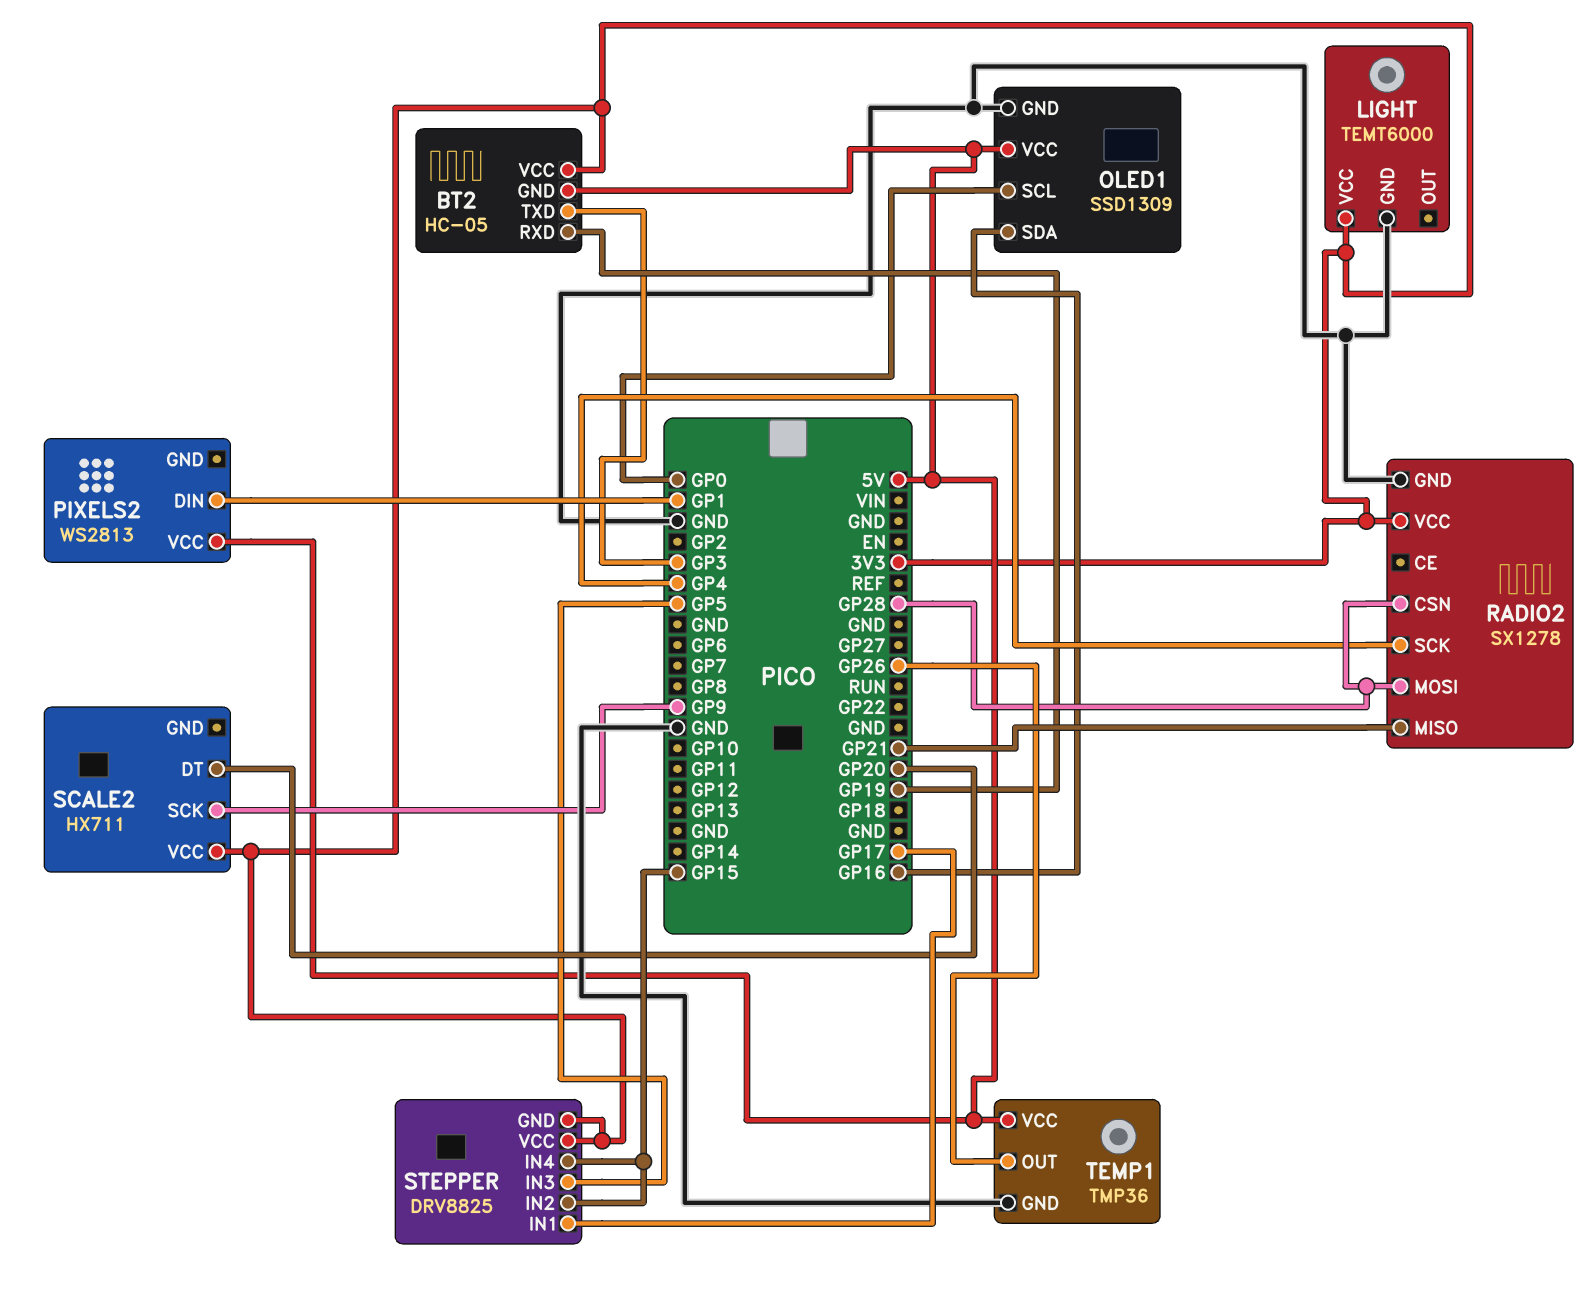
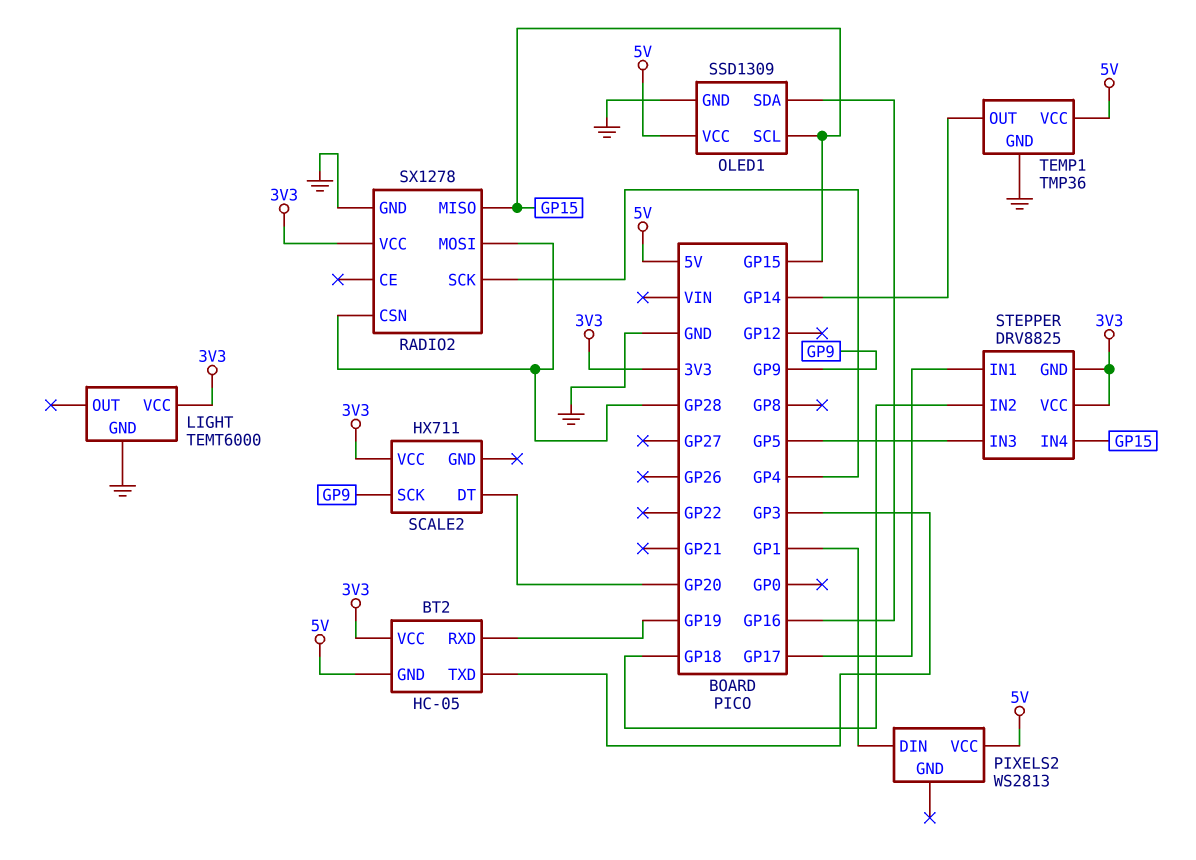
OLED1 pin SCL: GP0 -> GP15
RADIO2 pin MISO: GP21 -> GP15
STEPPER pin IN2: GP15 -> GP18
TEMP1 pin OUT: GP26 -> GP14

